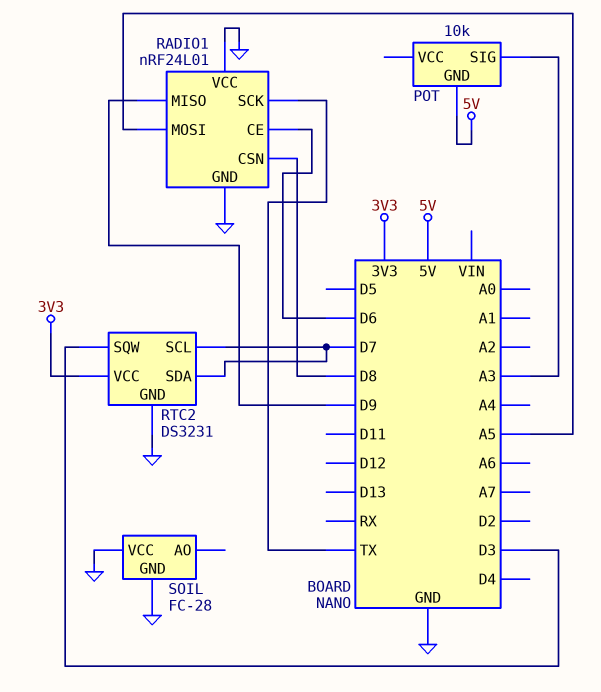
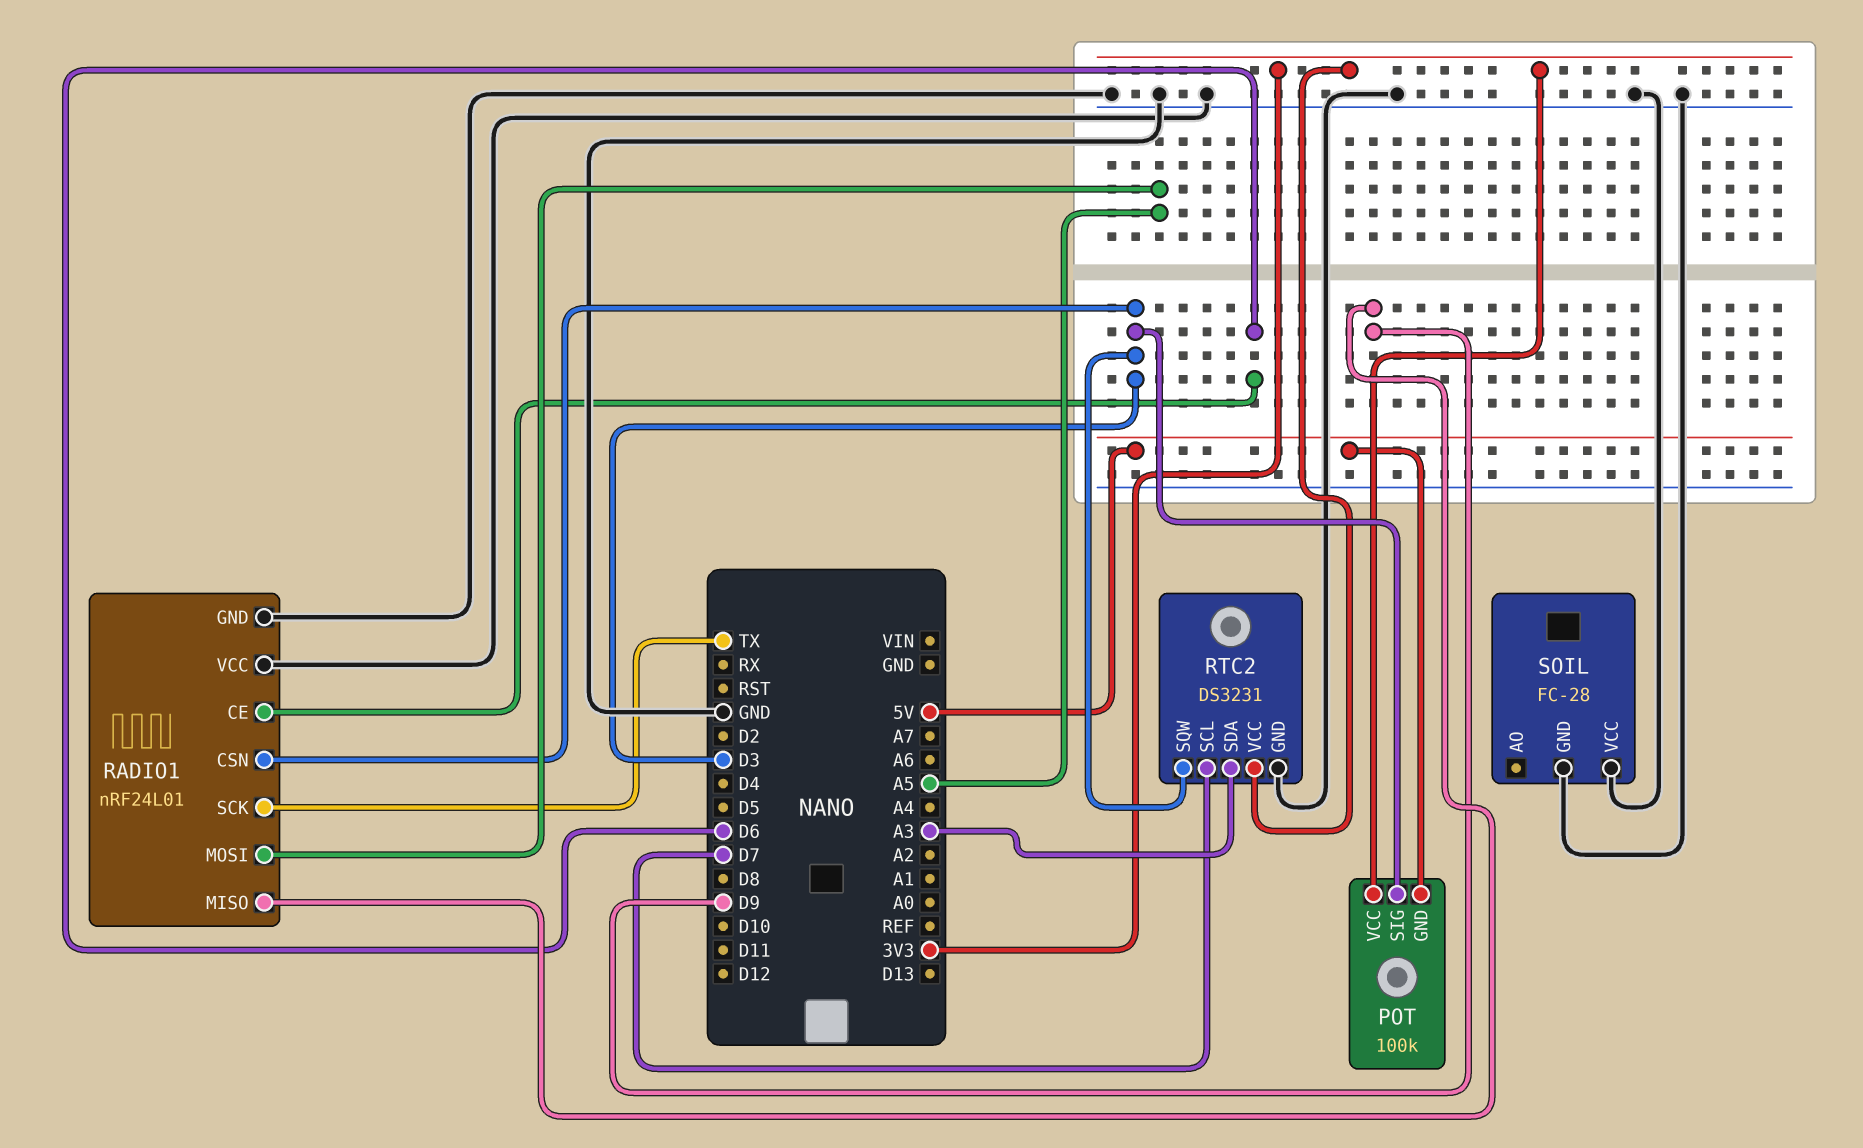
POT: 10k -> 100k
POT pin SIG: A3 -> D3
POT pin VCC: none -> 3V3
RADIO1 pin CSN: D8 -> D3
RTC2 pin SDA: D7 -> A3

